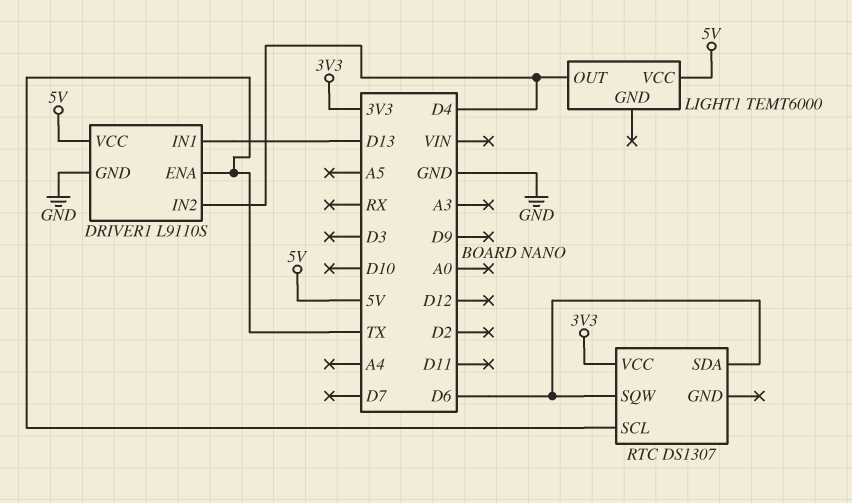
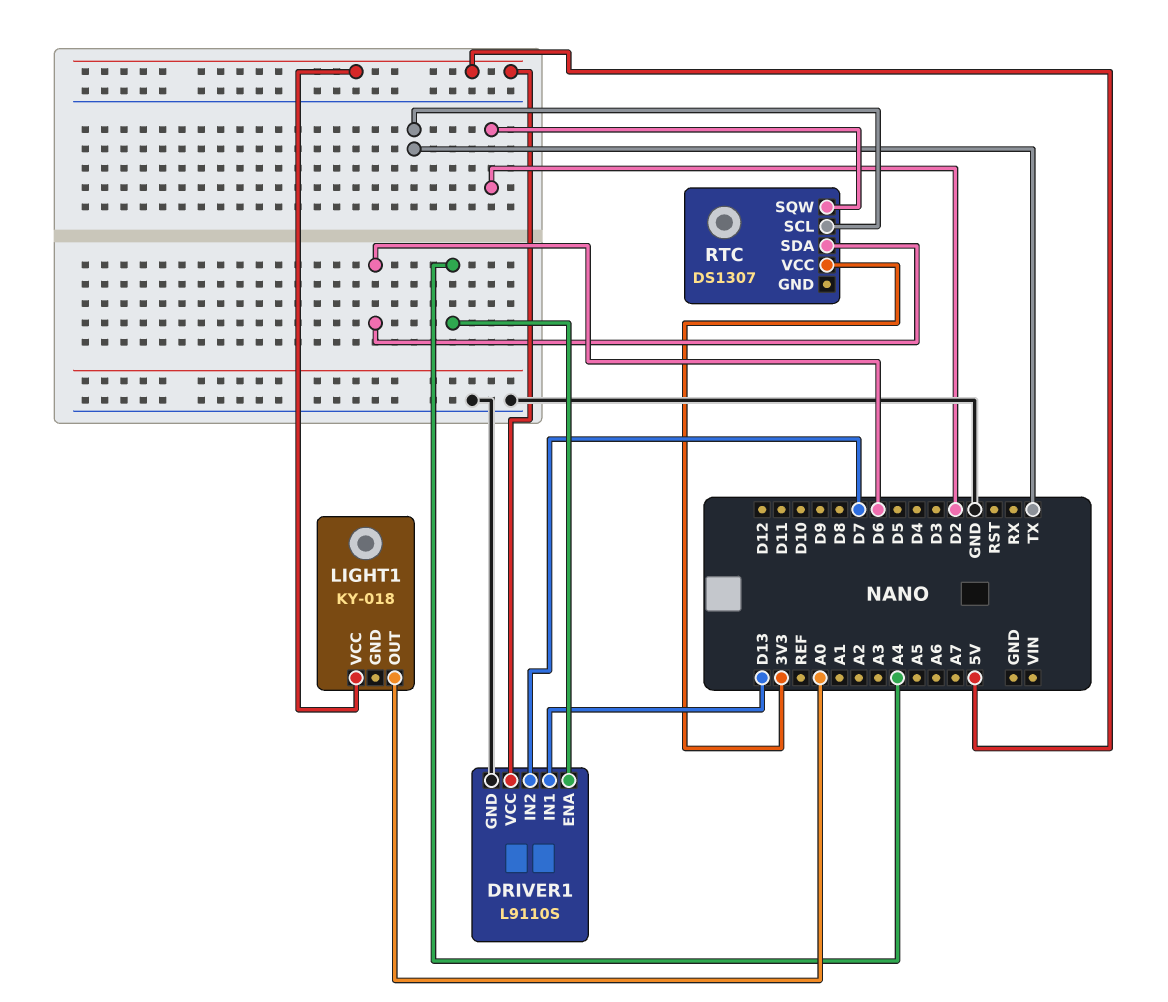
DRIVER1 pin ENA: TX -> A4
DRIVER1 pin IN2: D4 -> D7
LIGHT1: TEMT6000 -> KY-018
LIGHT1 pin OUT: D4 -> A0
RTC pin SQW: D6 -> D2

